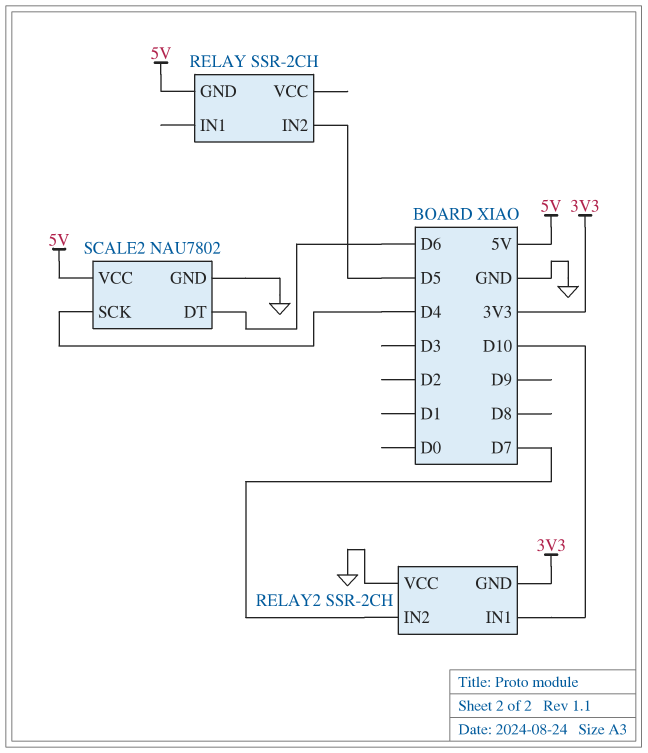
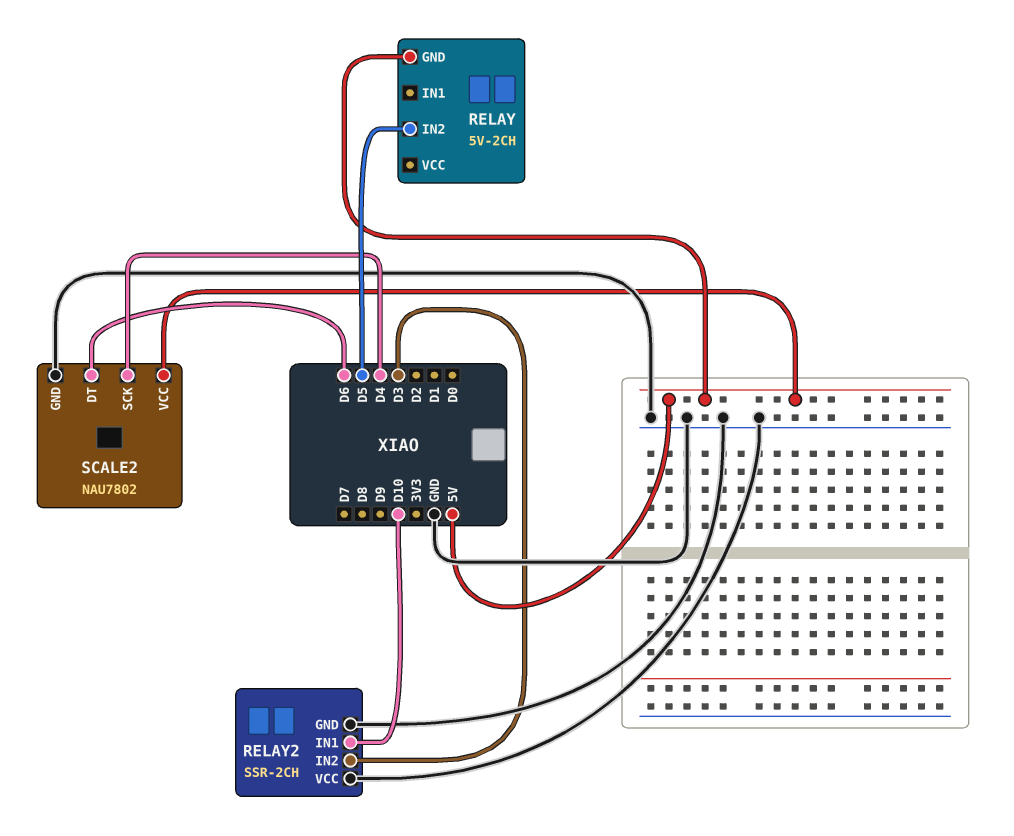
RELAY: SSR-2CH -> 5V-2CH
RELAY2 pin GND: 3V3 -> GND
RELAY2 pin IN2: D7 -> D3

